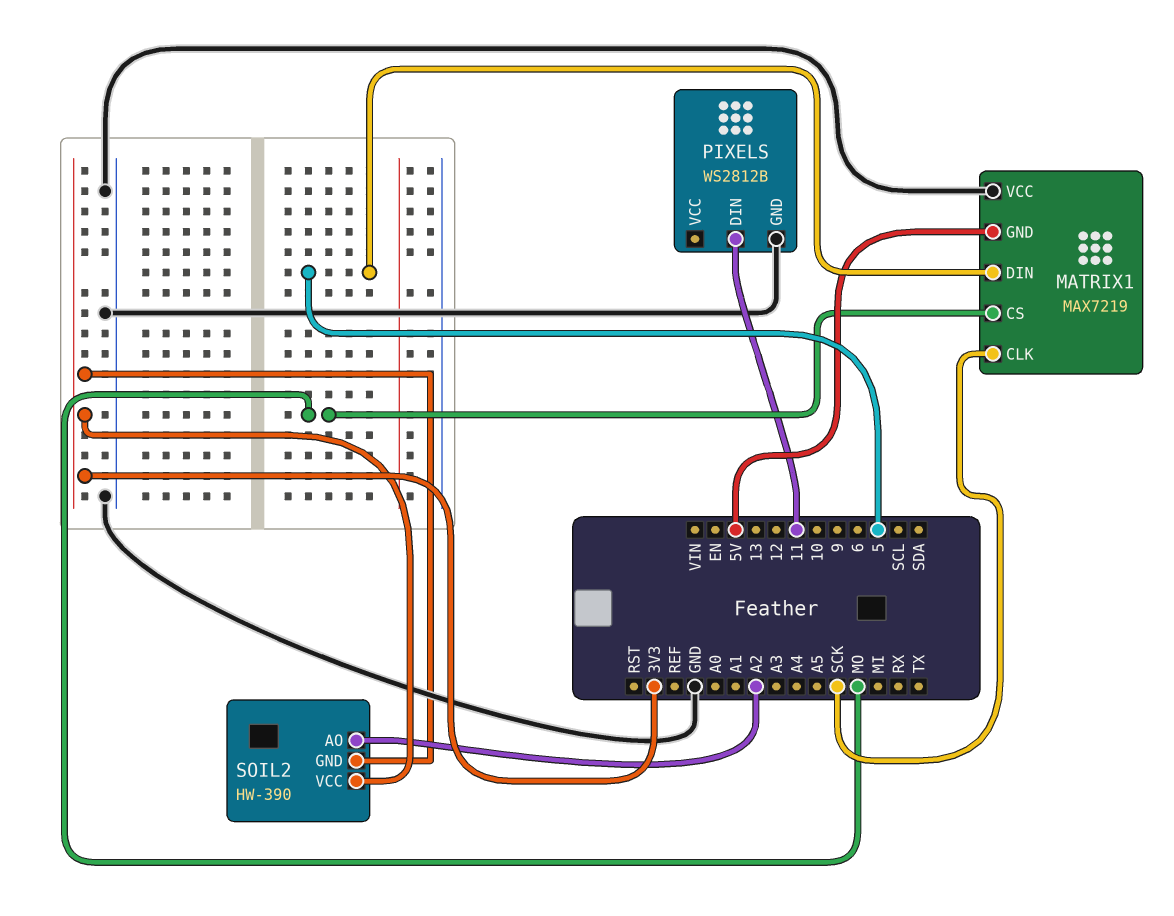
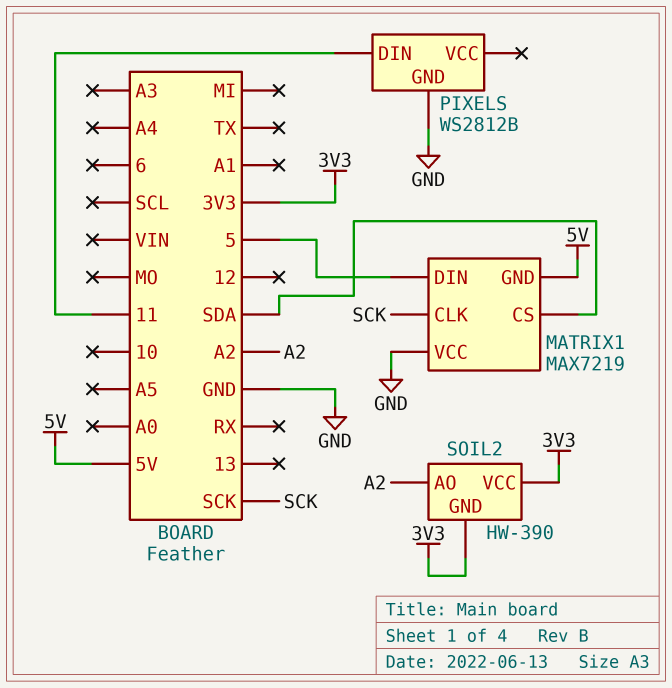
MATRIX1 pin CS: MO -> SDA

